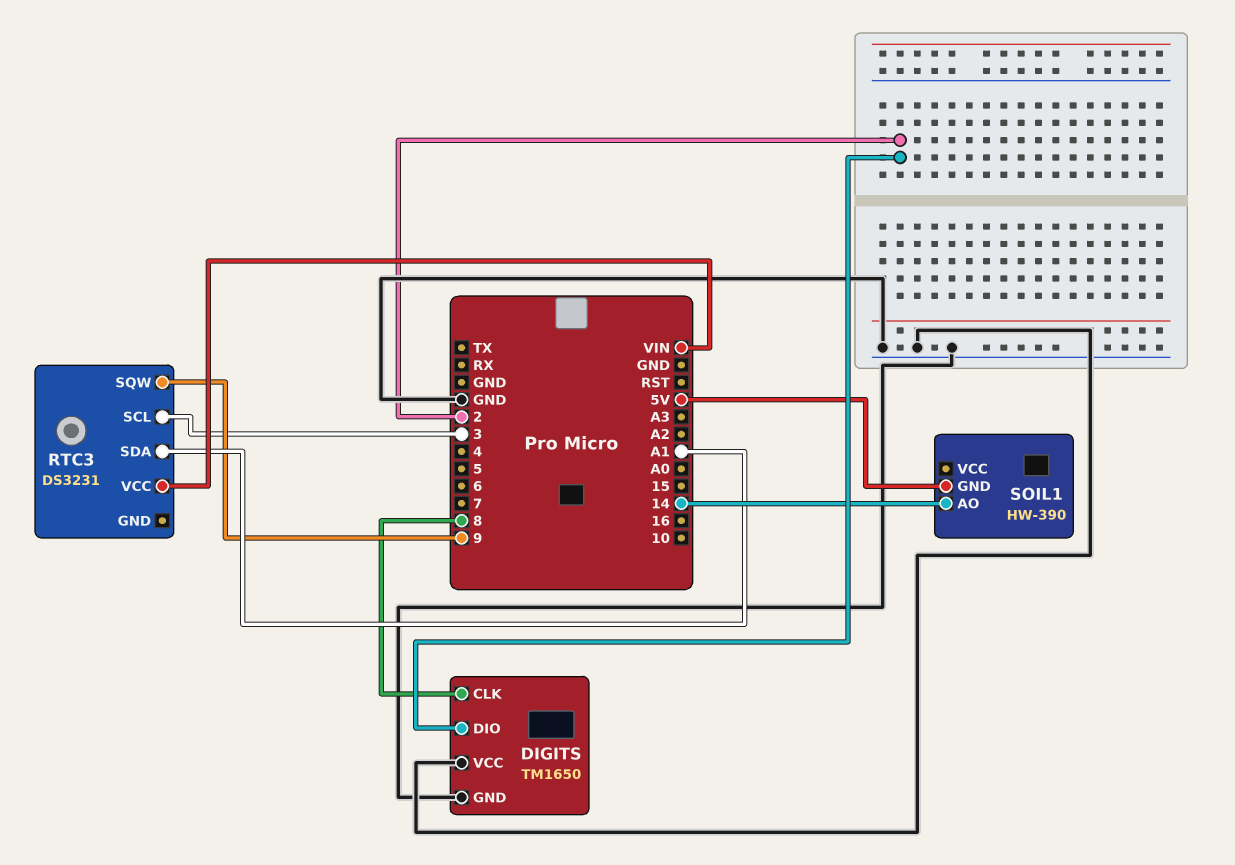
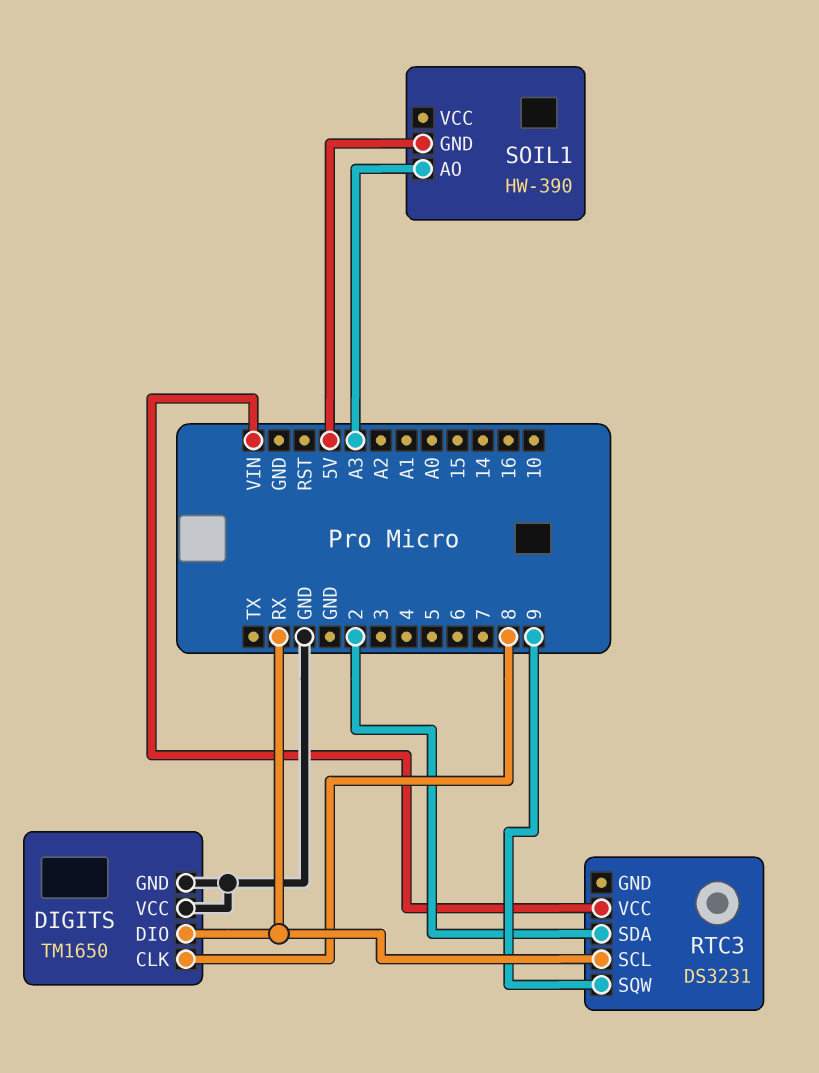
DIGITS pin DIO: 2 -> RX
RTC3 pin SCL: 3 -> RX
RTC3 pin SDA: A1 -> 2
SOIL1 pin AO: 14 -> A3

